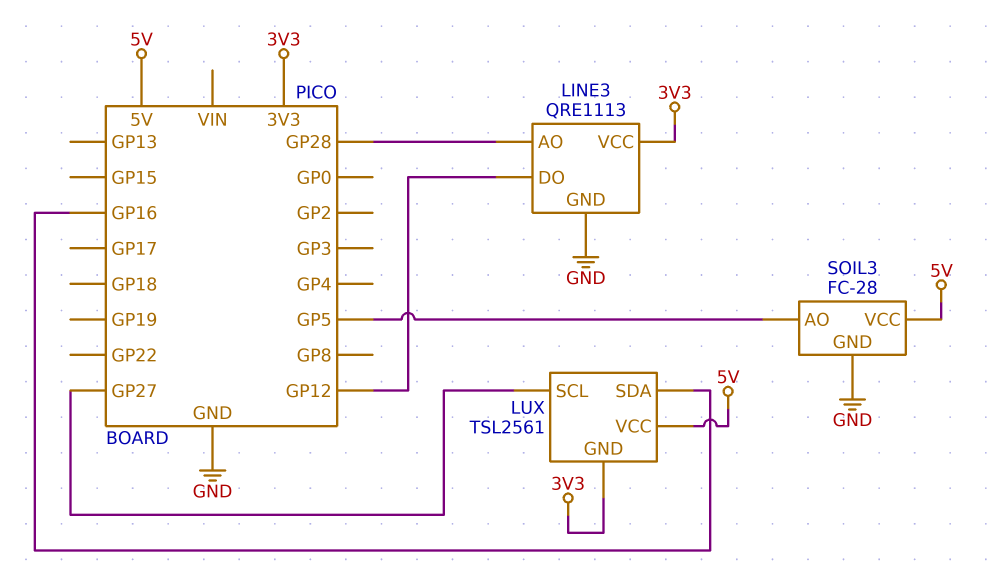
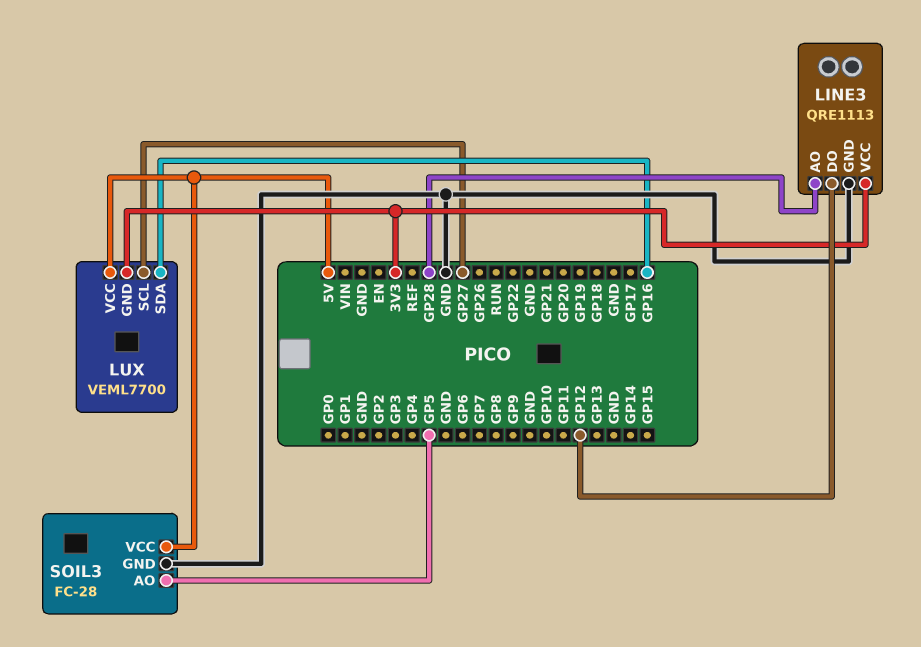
LUX: TSL2561 -> VEML7700

